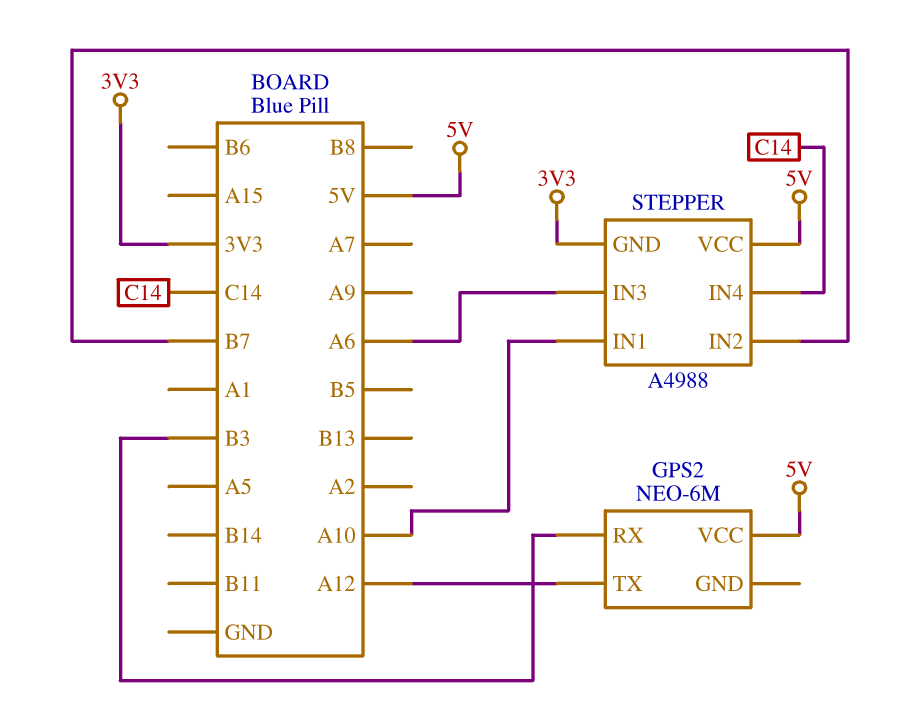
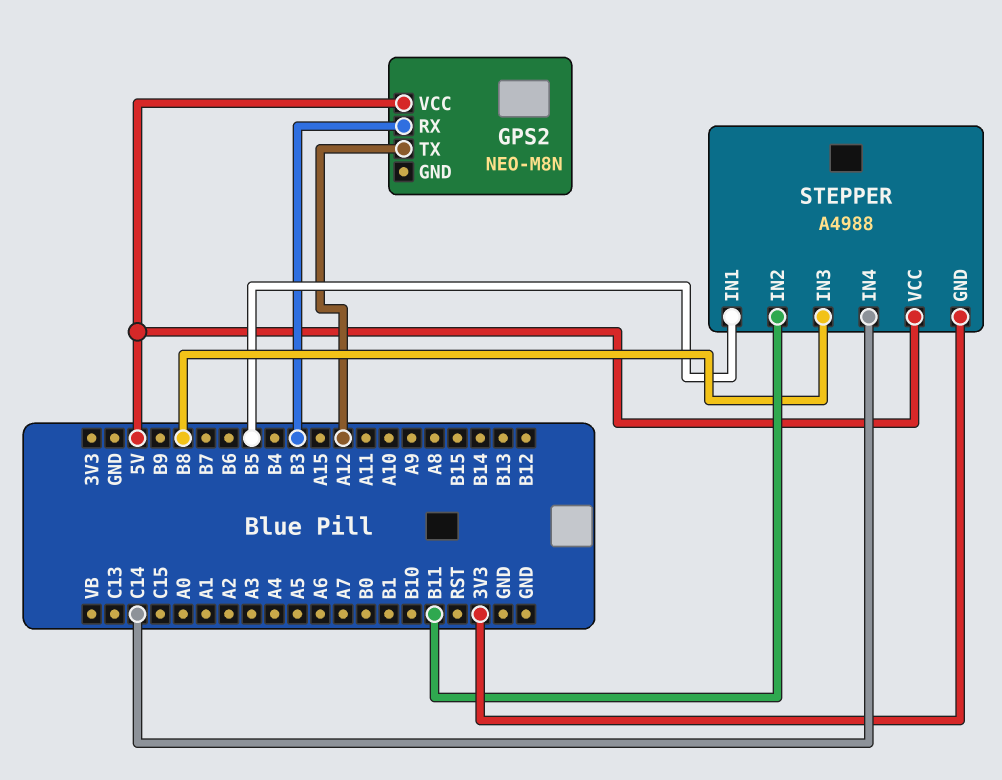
GPS2: NEO-6M -> NEO-M8N
STEPPER pin IN1: A10 -> B5
STEPPER pin IN2: B7 -> B11
STEPPER pin IN3: A6 -> B8

